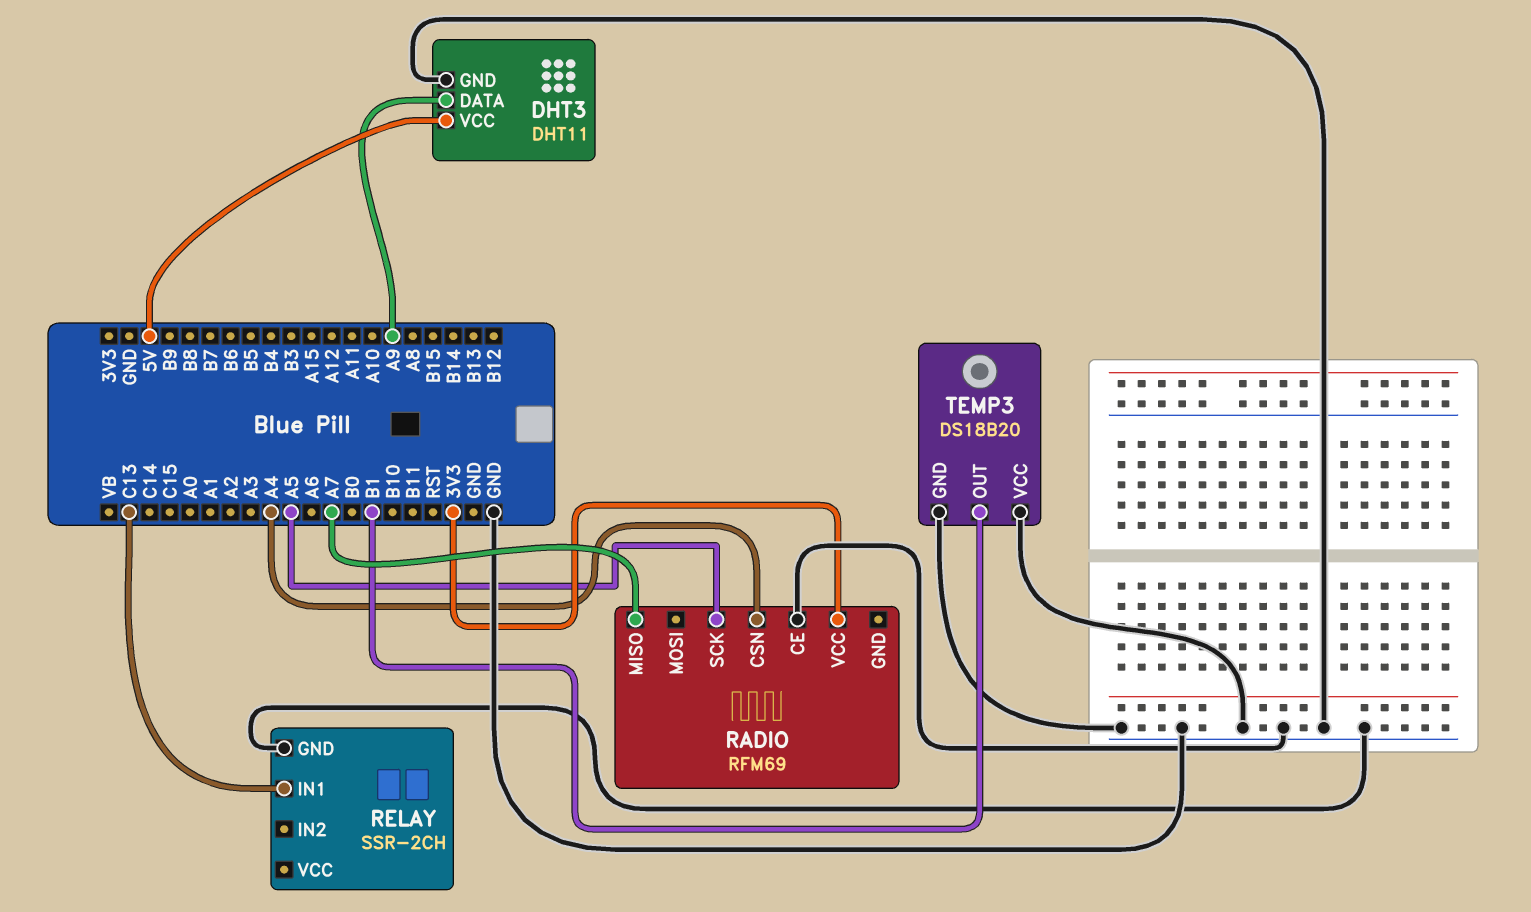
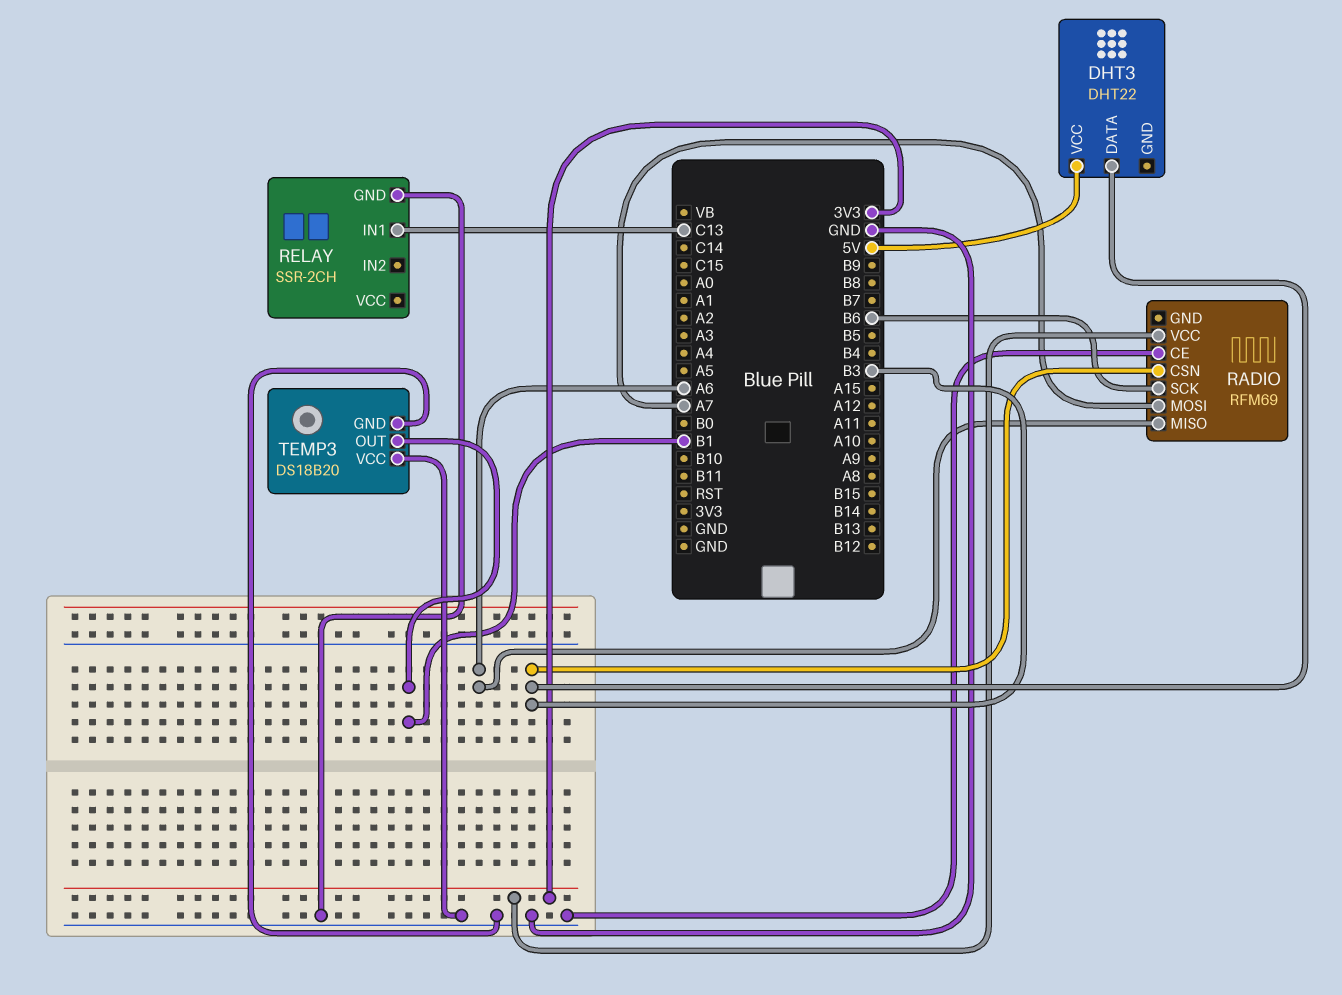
DHT3: DHT11 -> DHT22
DHT3 pin DATA: A9 -> B3
DHT3 pin GND: GND -> none
RADIO pin CSN: A4 -> B3
RADIO pin MISO: A7 -> A6
RADIO pin MOSI: none -> A7
RADIO pin SCK: A5 -> B6

